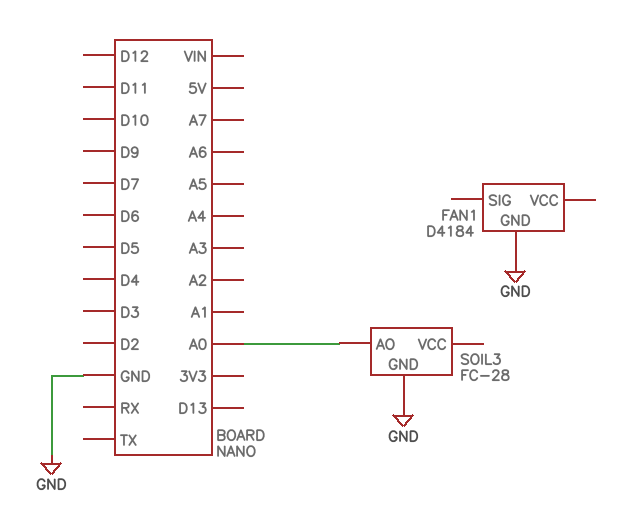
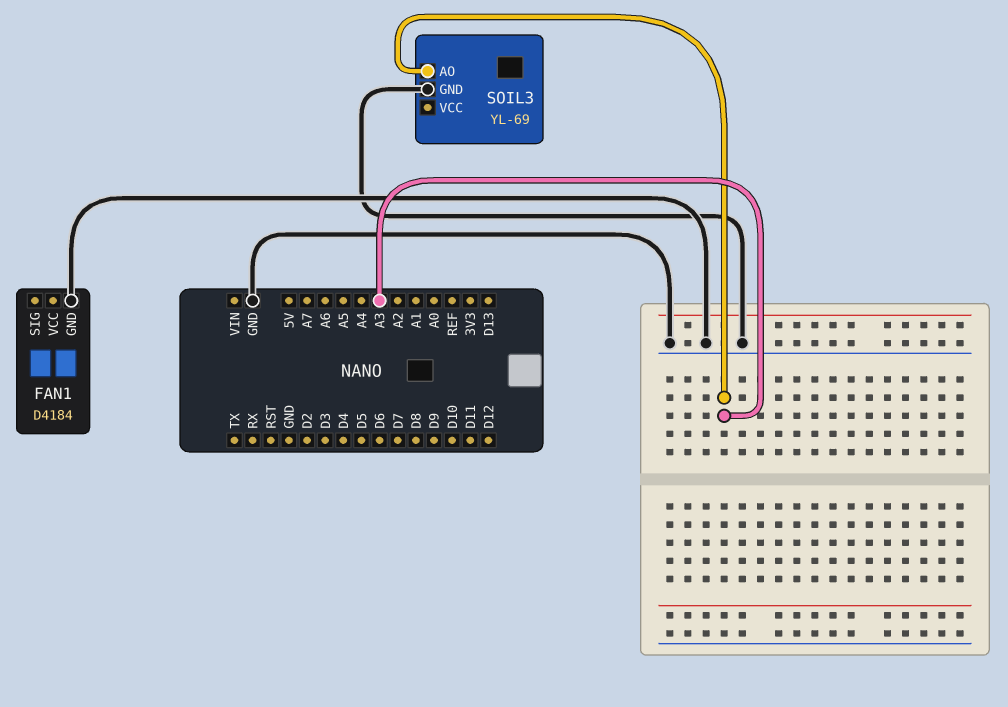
SOIL3: FC-28 -> YL-69
SOIL3 pin AO: A0 -> A3

